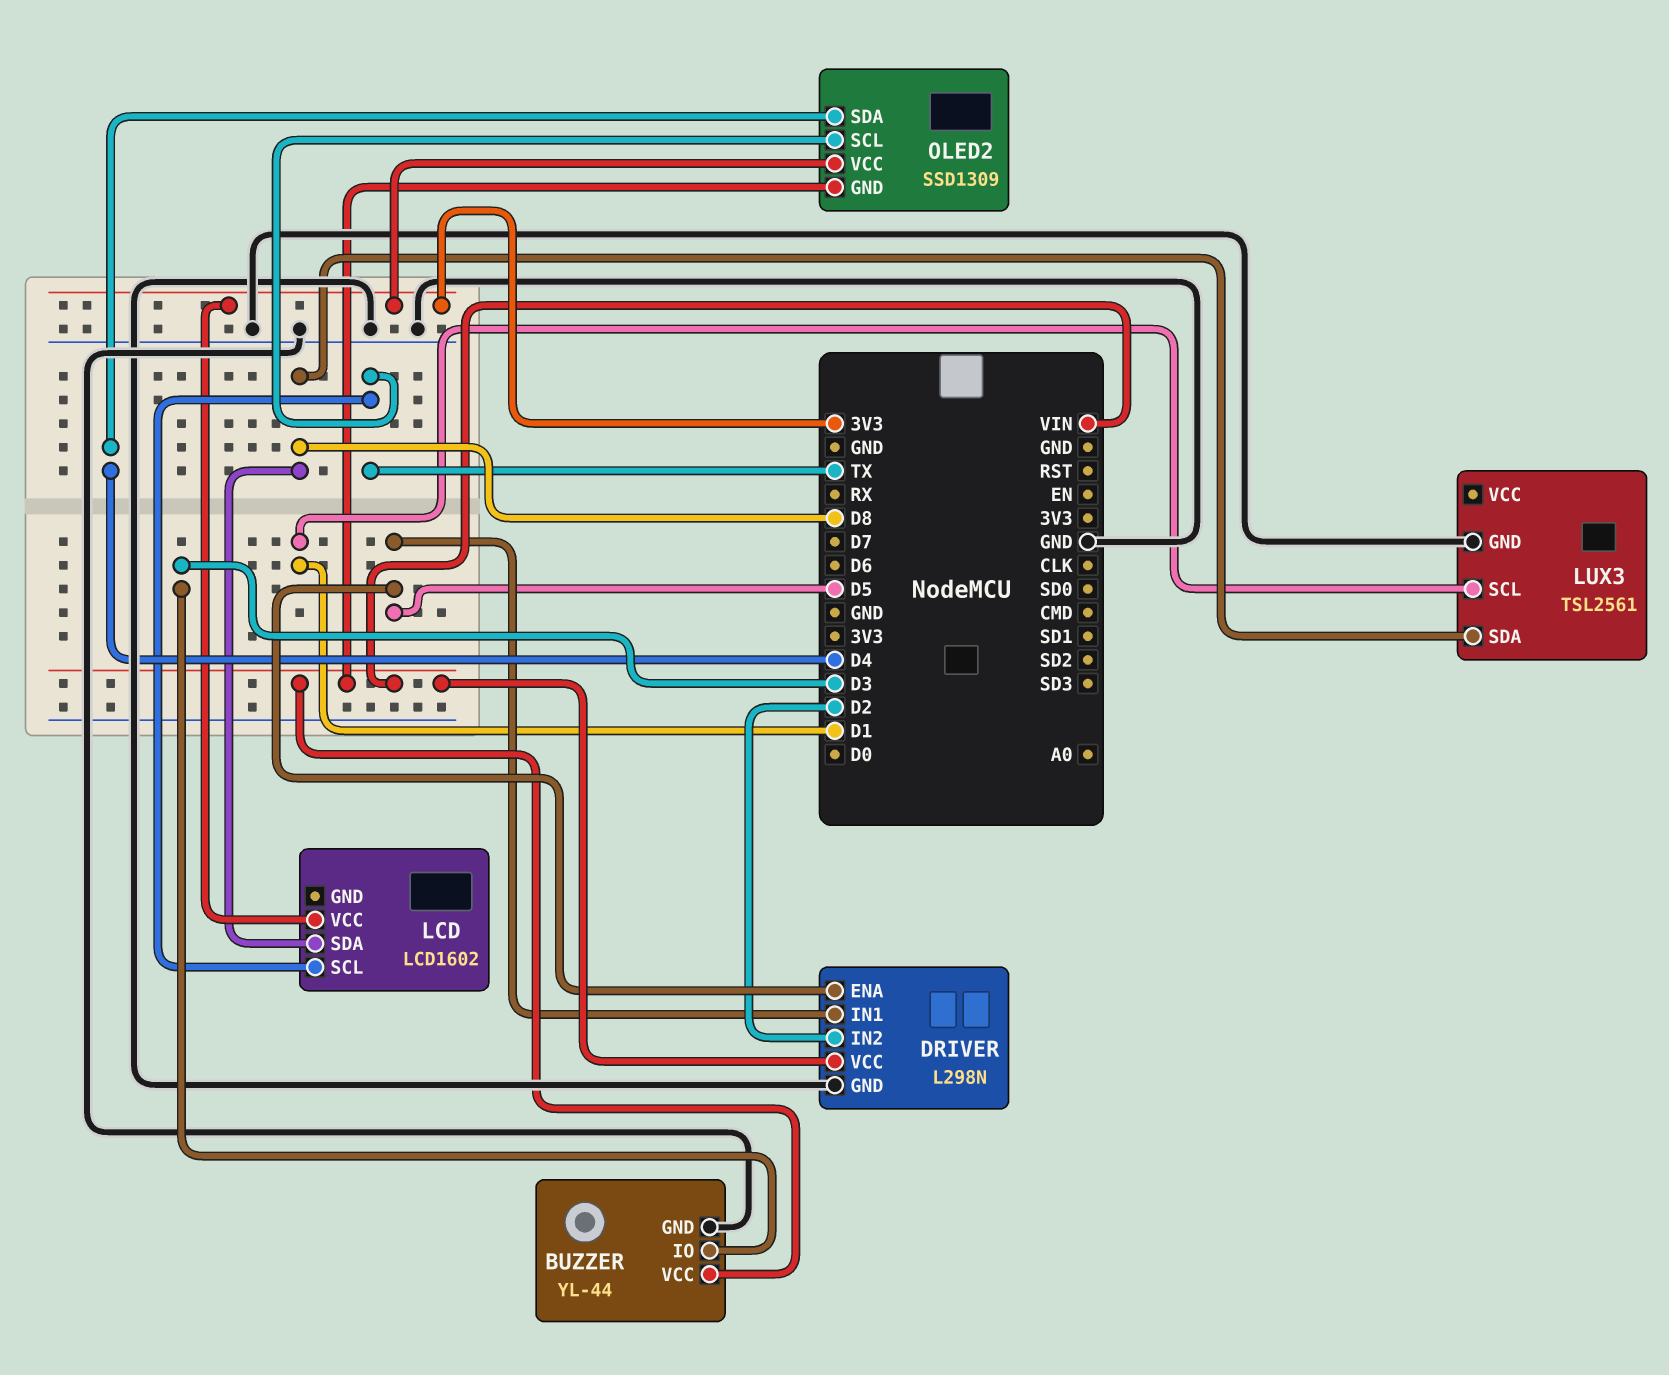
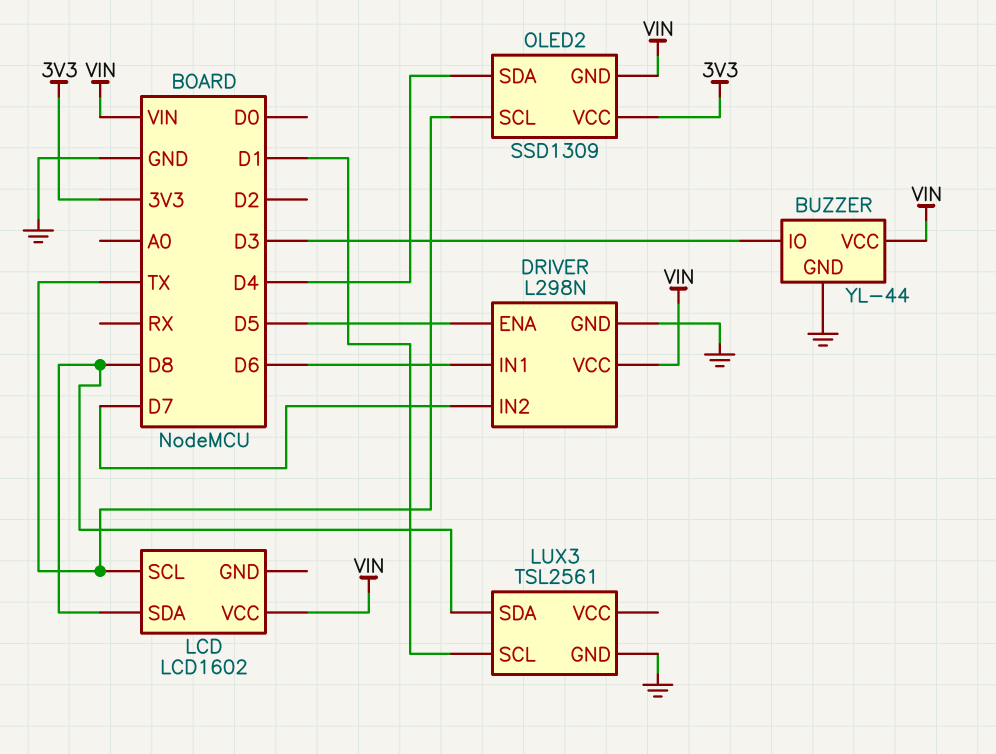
DRIVER pin IN1: D5 -> D6
DRIVER pin IN2: D2 -> D7
LCD pin VCC: 3V3 -> VIN

